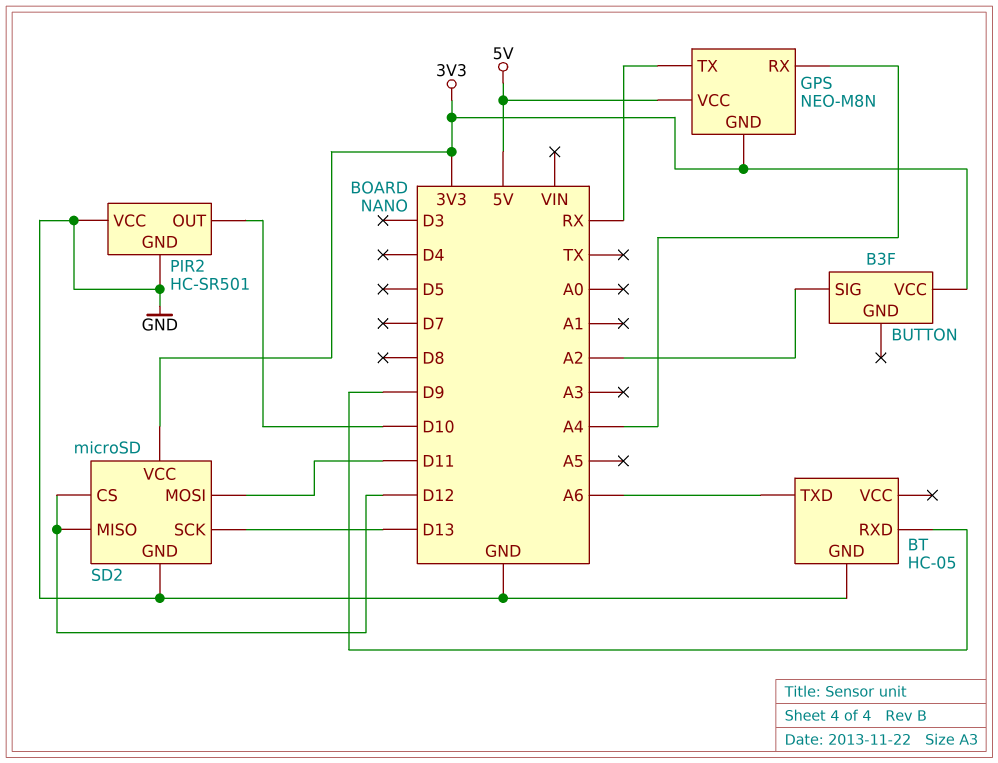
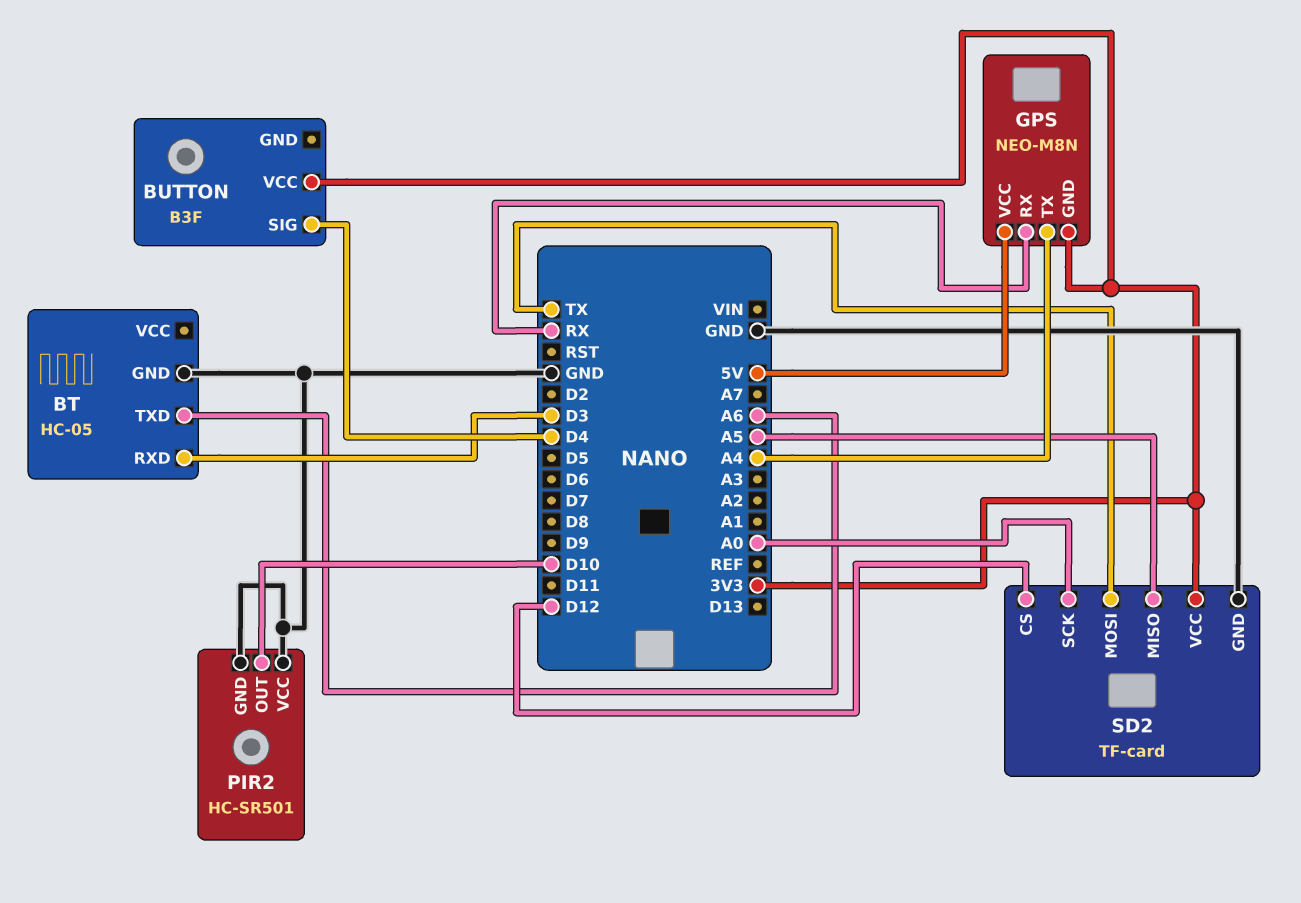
BT pin RXD: D9 -> D3
BUTTON pin SIG: A2 -> D4
GPS pin RX: A4 -> RX
GPS pin TX: RX -> A4
SD2: microSD -> TF-card
SD2 pin MISO: D12 -> A5
SD2 pin MOSI: D11 -> TX
SD2 pin SCK: D13 -> A0

